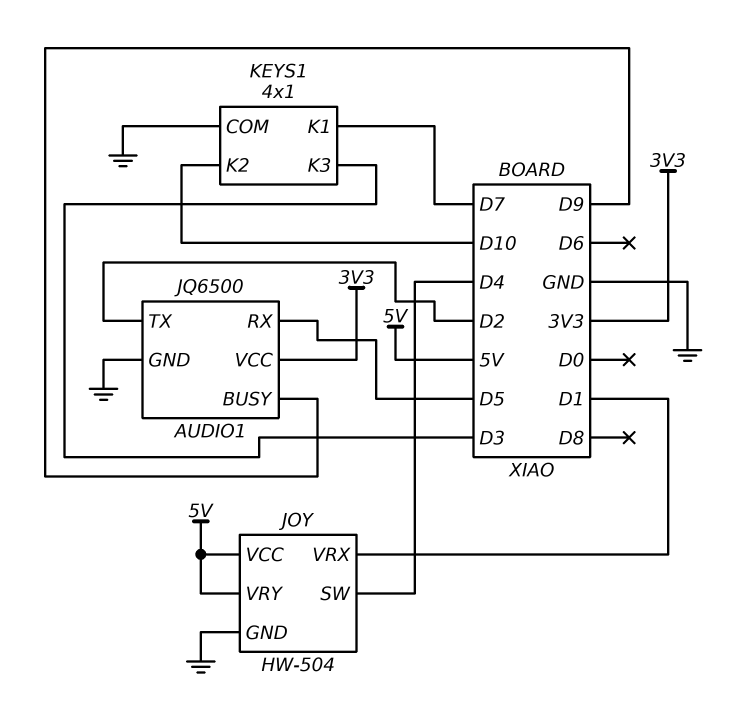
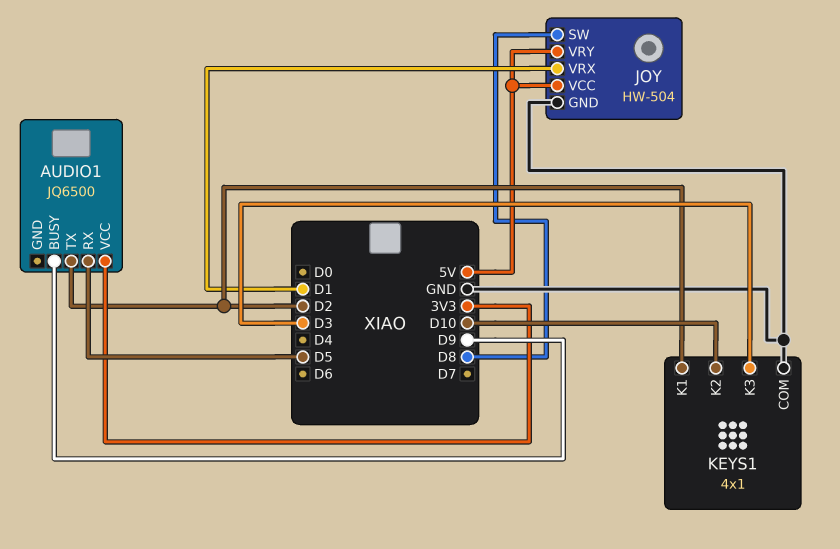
AUDIO1 pin GND: GND -> none
JOY pin SW: D4 -> D8
KEYS1 pin K1: D7 -> D2

